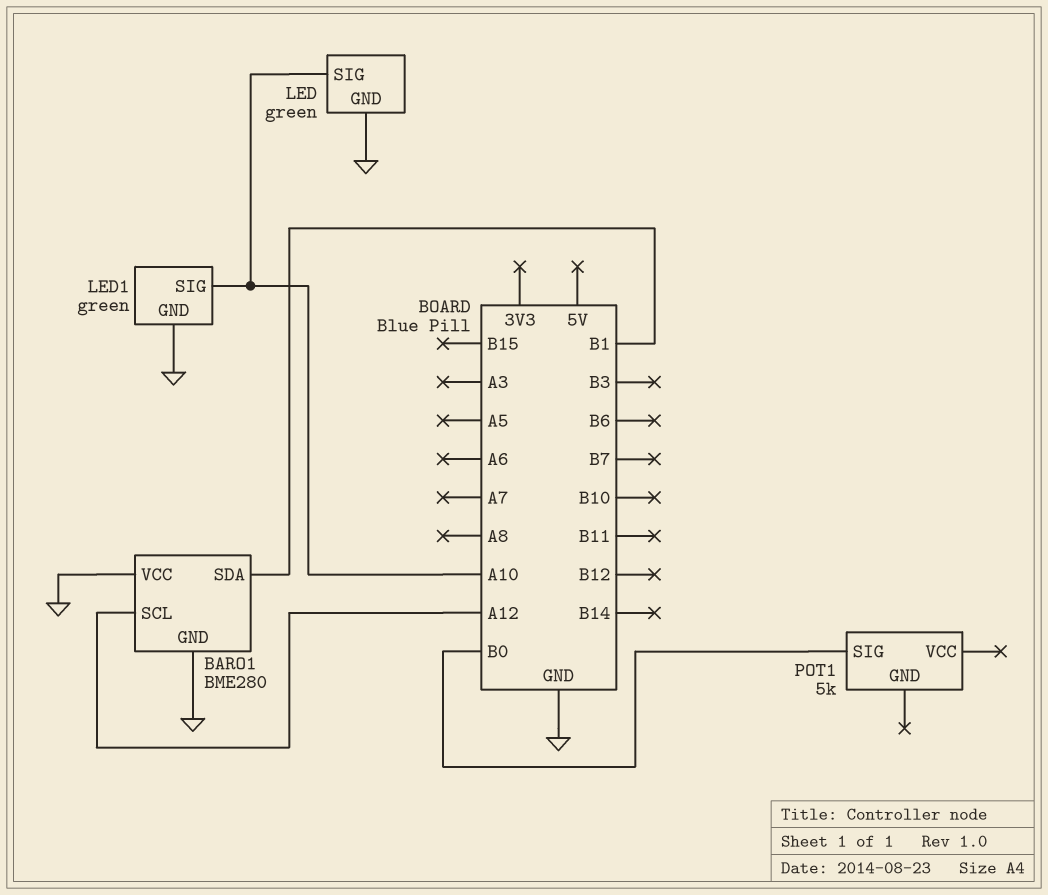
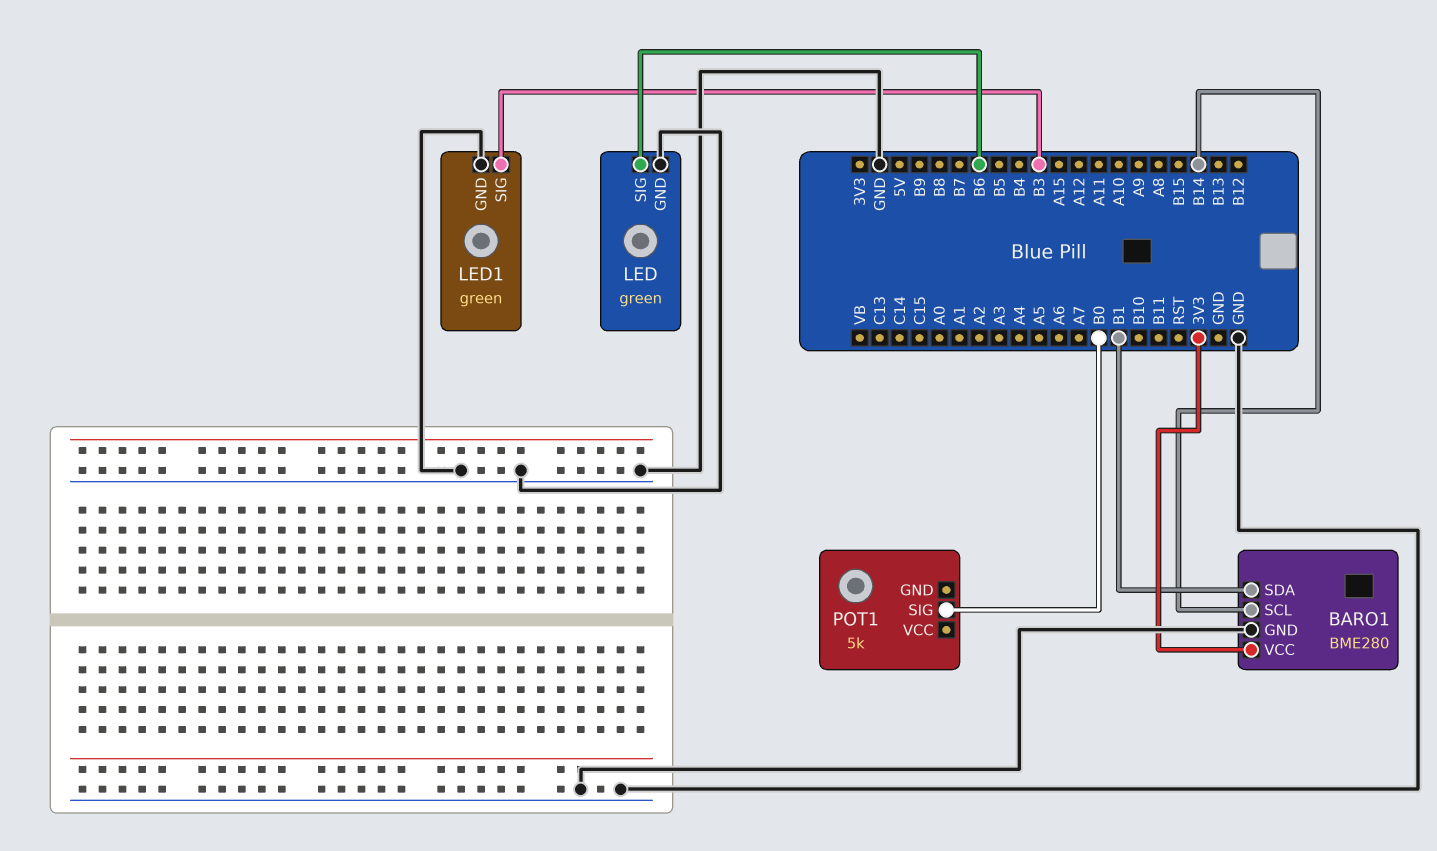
BARO1 pin SCL: A12 -> B14
BARO1 pin VCC: GND -> 3V3
LED pin SIG: A10 -> B6
LED1 pin SIG: A10 -> B3

